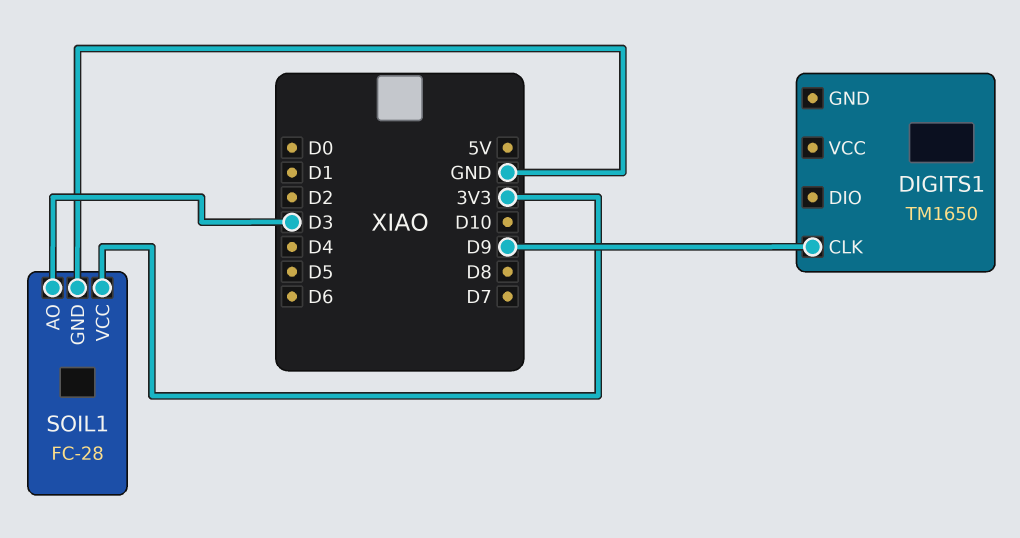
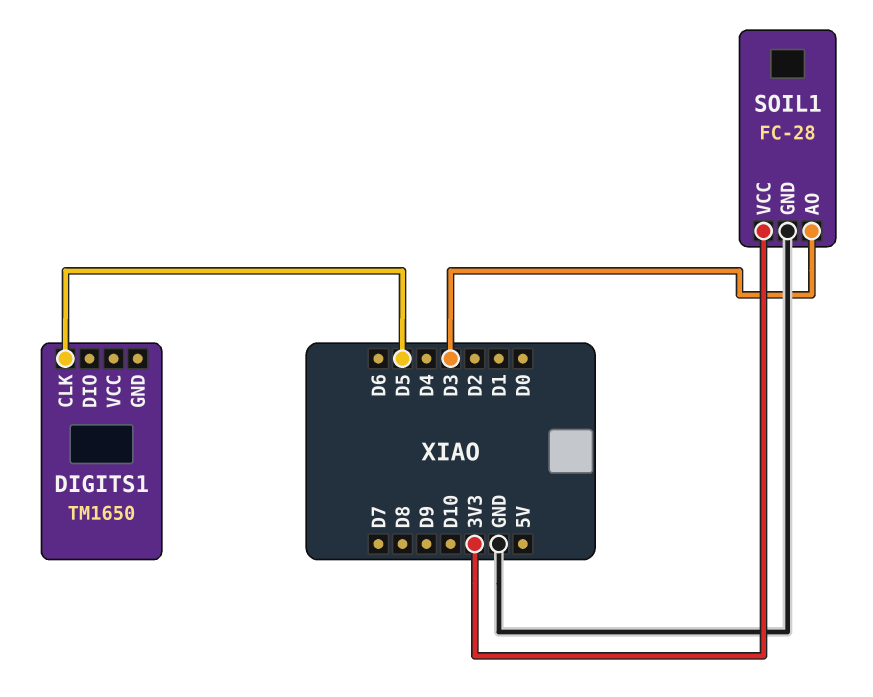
DIGITS1 pin CLK: D9 -> D5

